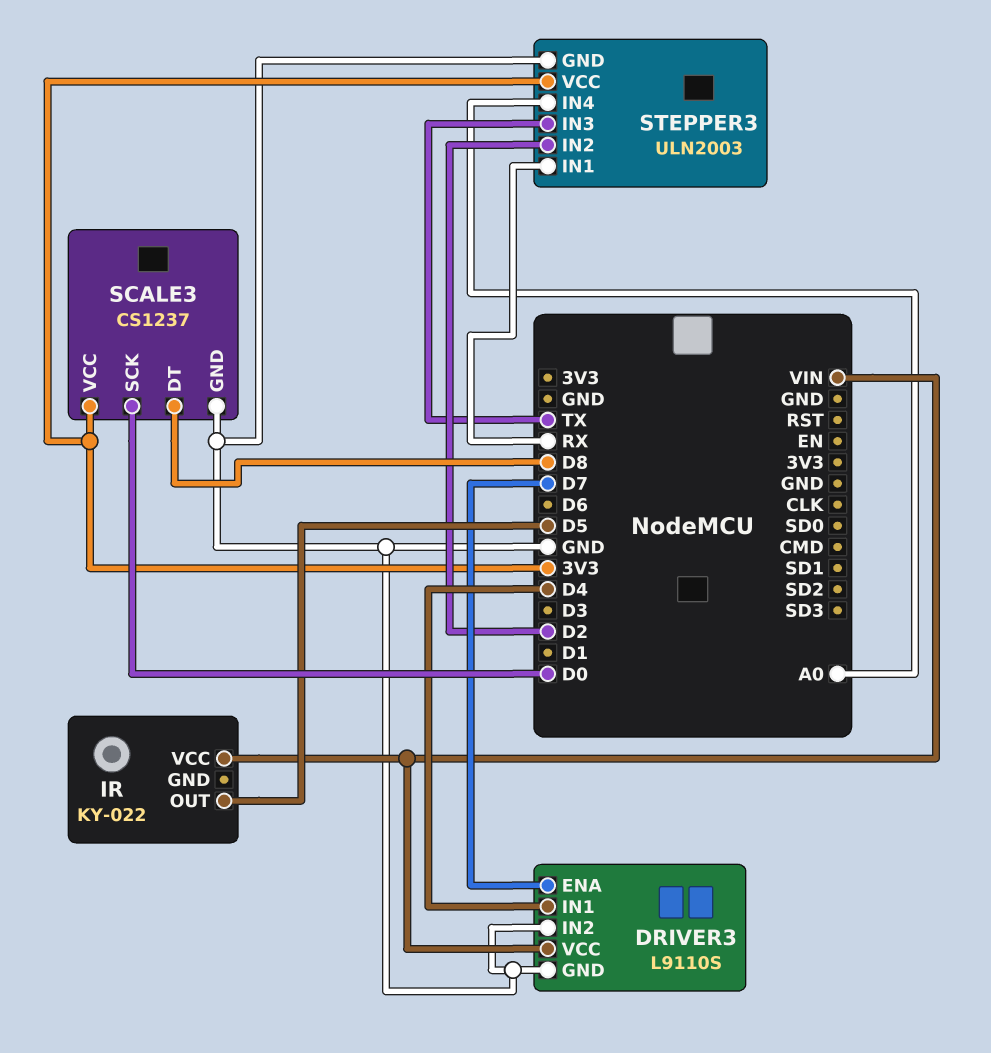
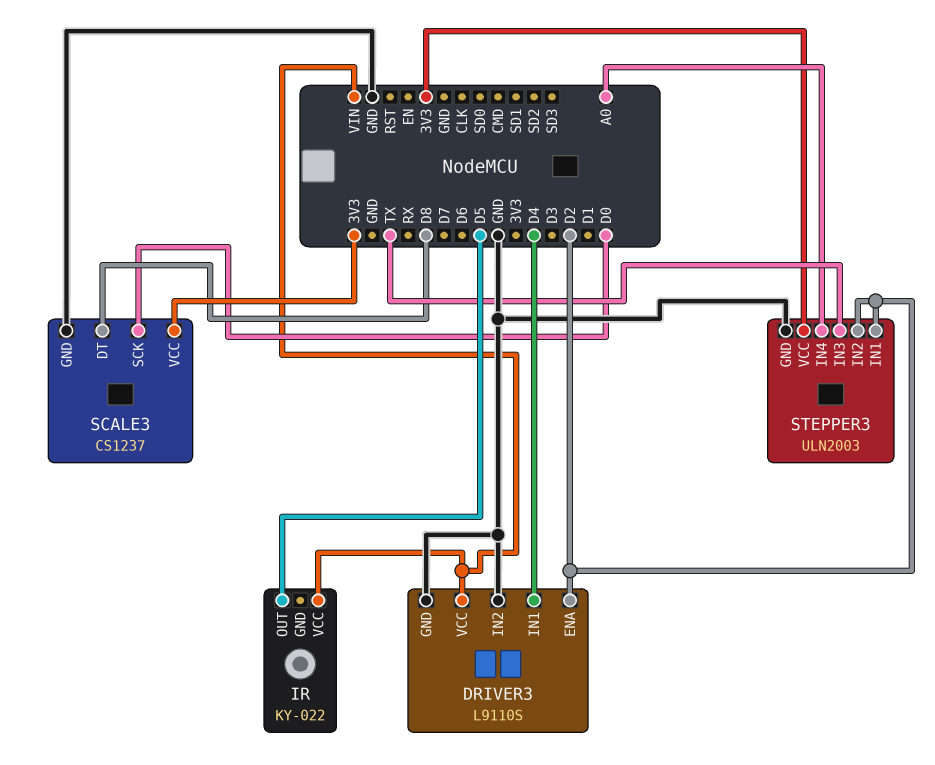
DRIVER3 pin ENA: D7 -> D2
STEPPER3 pin IN1: RX -> D2

